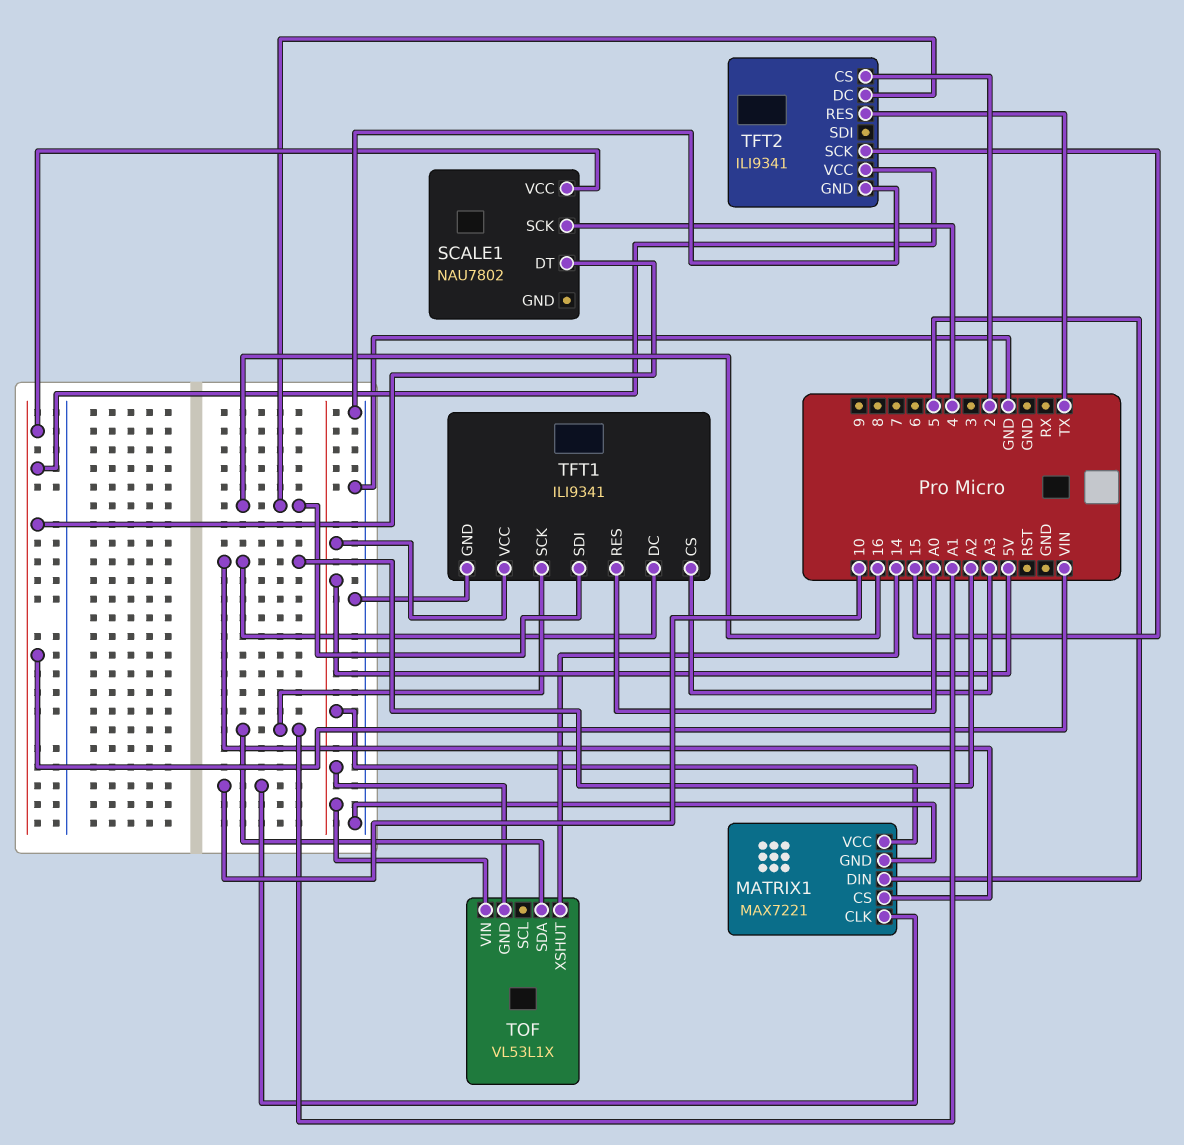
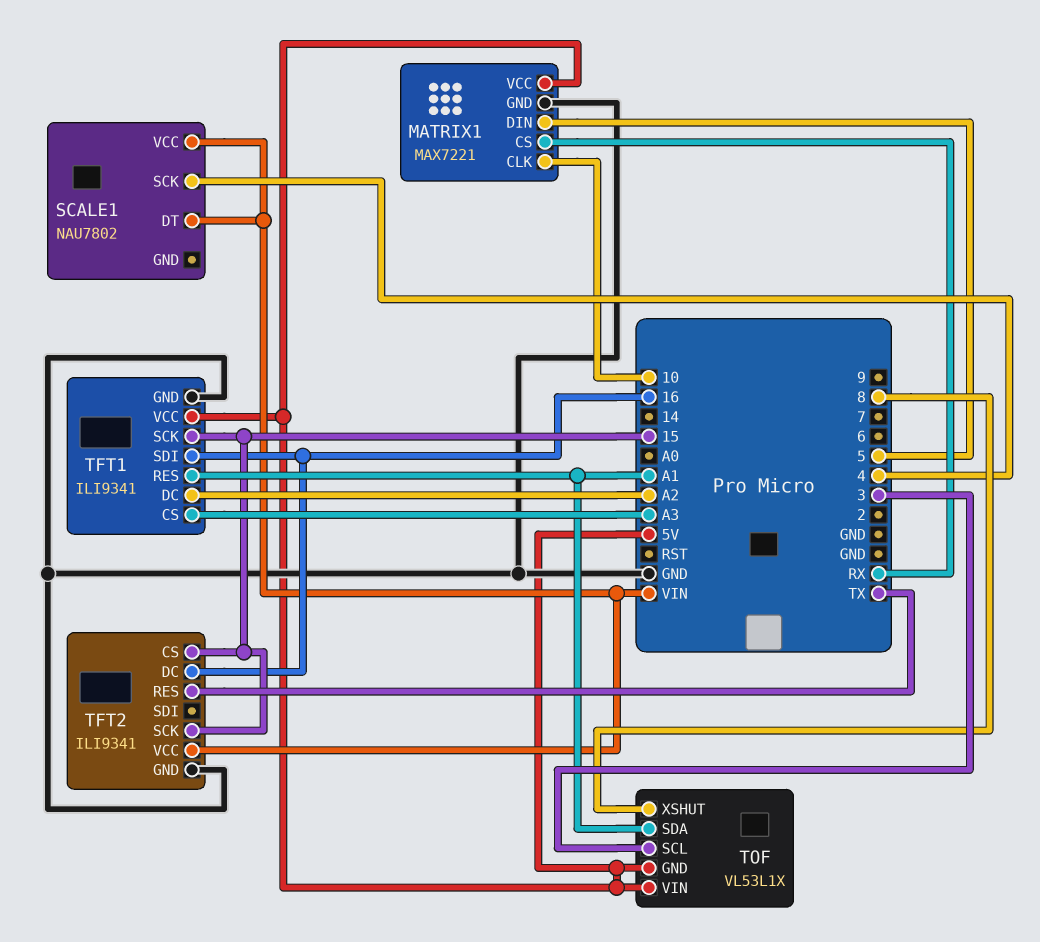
MATRIX1 pin CS: A2 -> RX
TFT1 pin RES: A0 -> A1
TFT1 pin SCK: A1 -> 15
TFT2 pin CS: 2 -> 15
TOF pin SCL: none -> 3
TOF pin XSHUT: 14 -> 8

